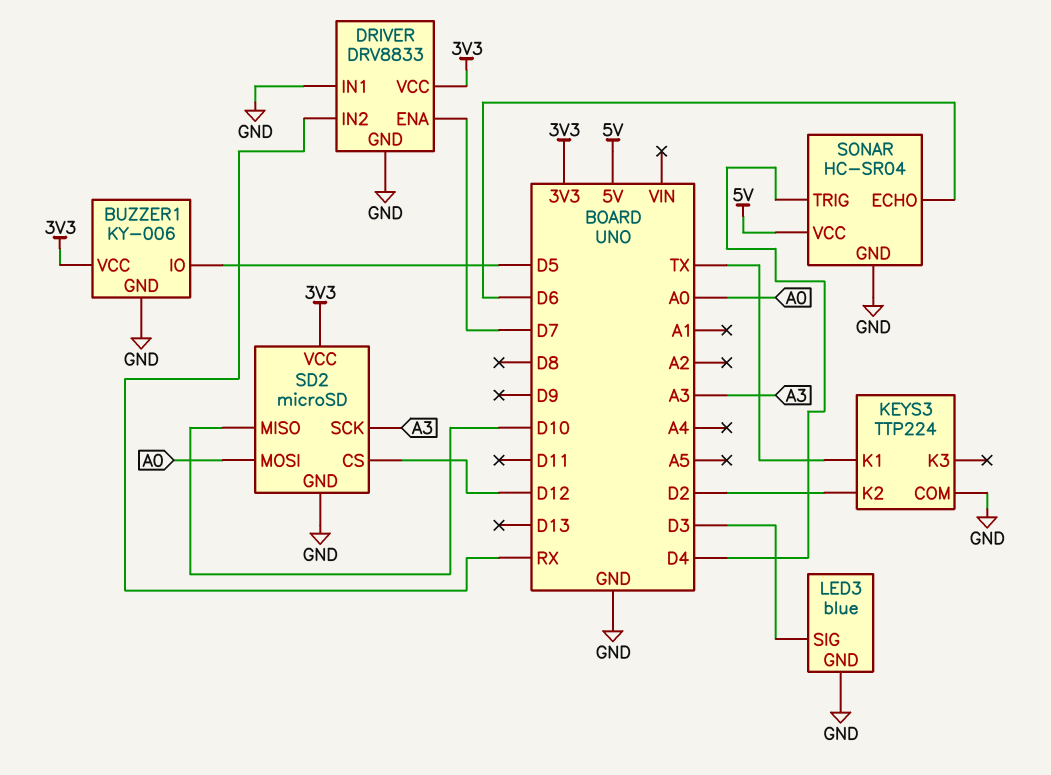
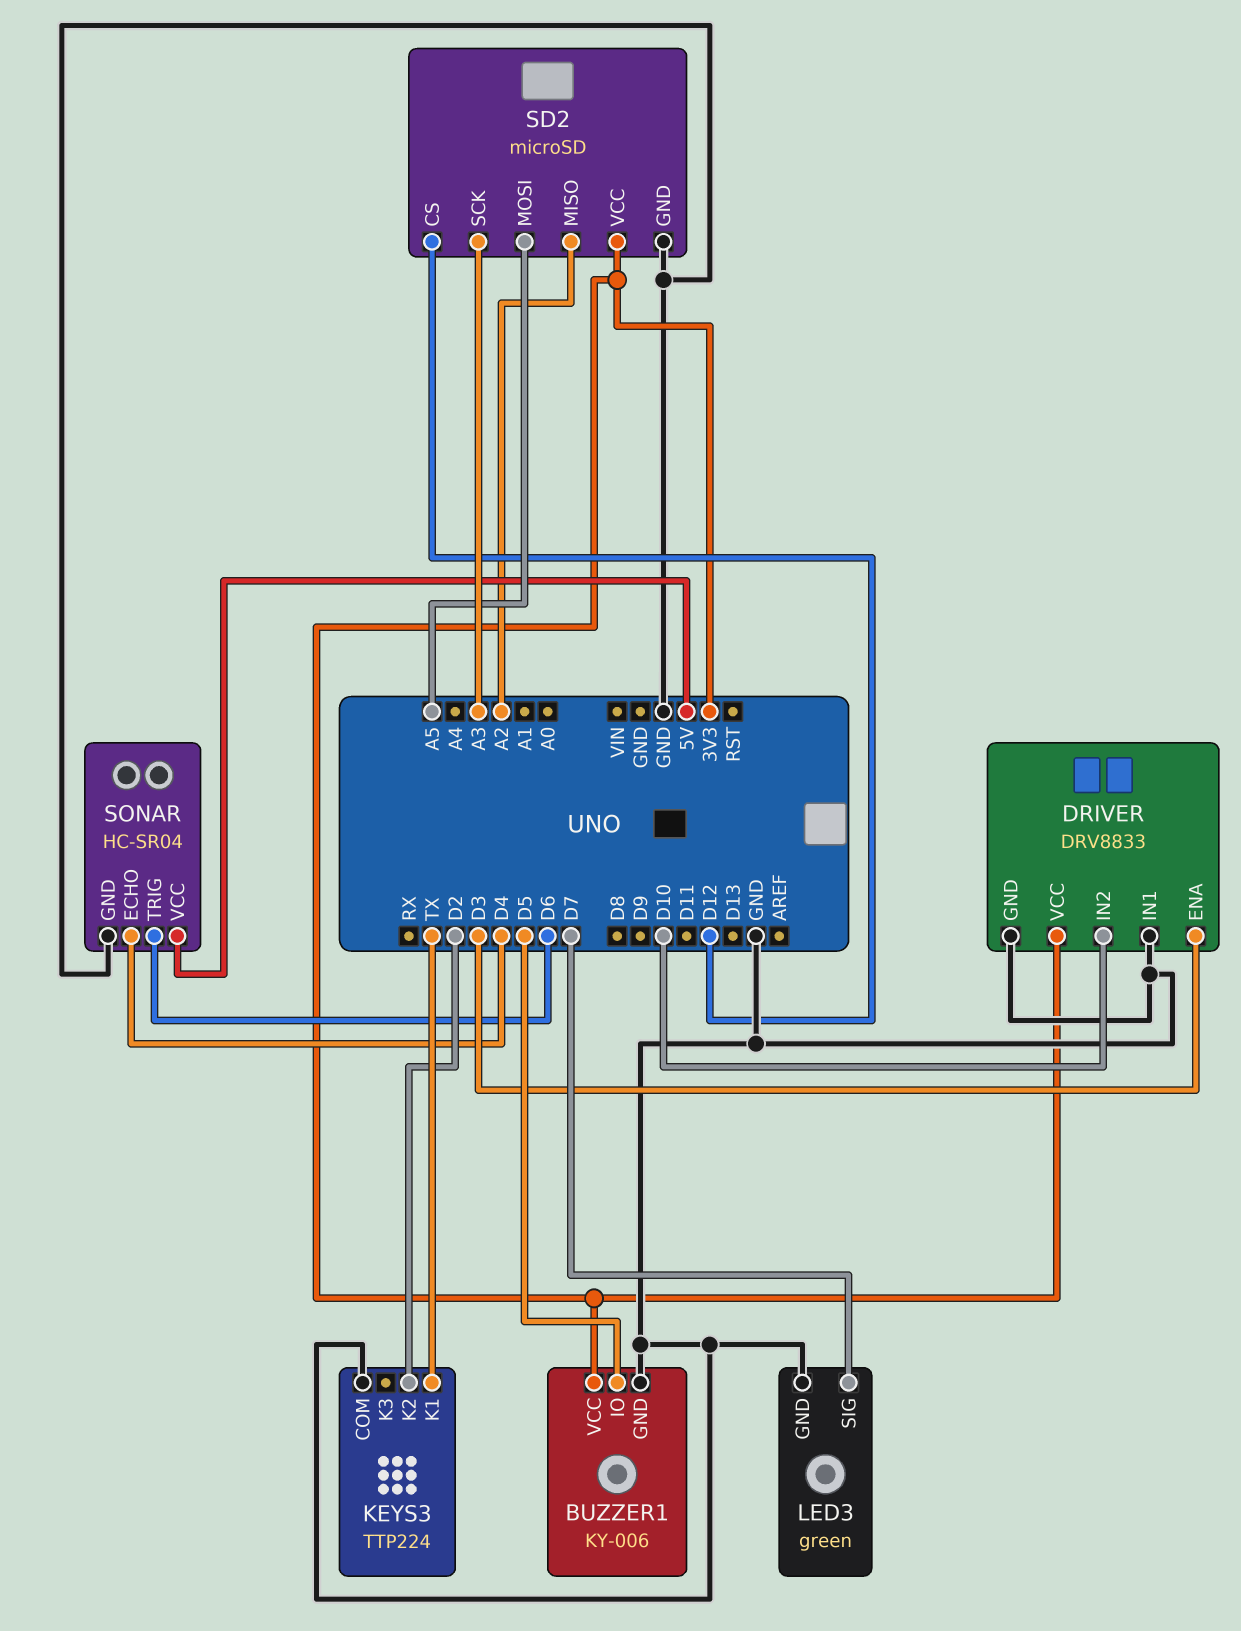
DRIVER pin ENA: D7 -> D3
DRIVER pin IN2: RX -> D10
LED3: blue -> green
LED3 pin SIG: D3 -> D7
SD2 pin MISO: D10 -> A2
SD2 pin MOSI: A0 -> A5
SONAR pin ECHO: D6 -> D4
SONAR pin TRIG: D4 -> D6

